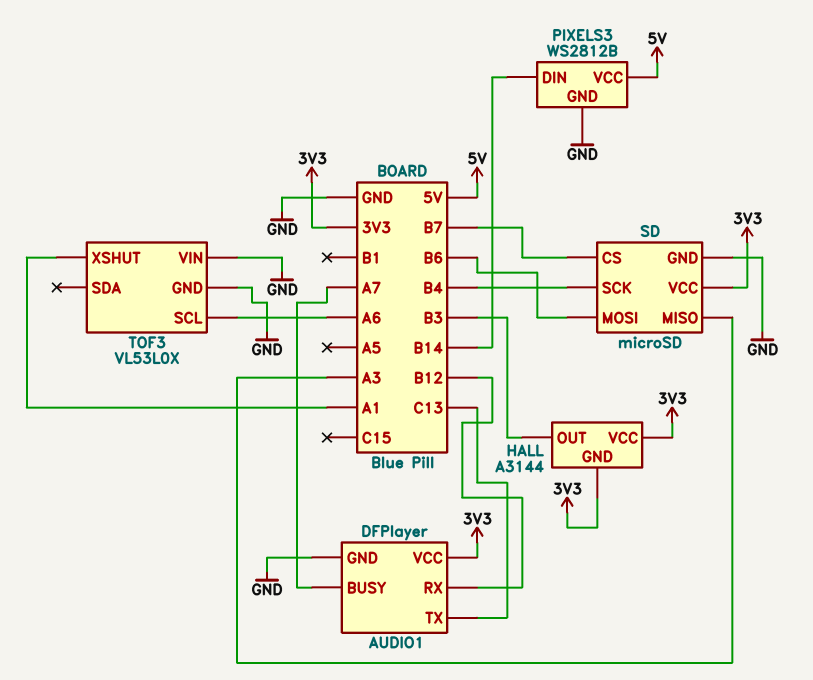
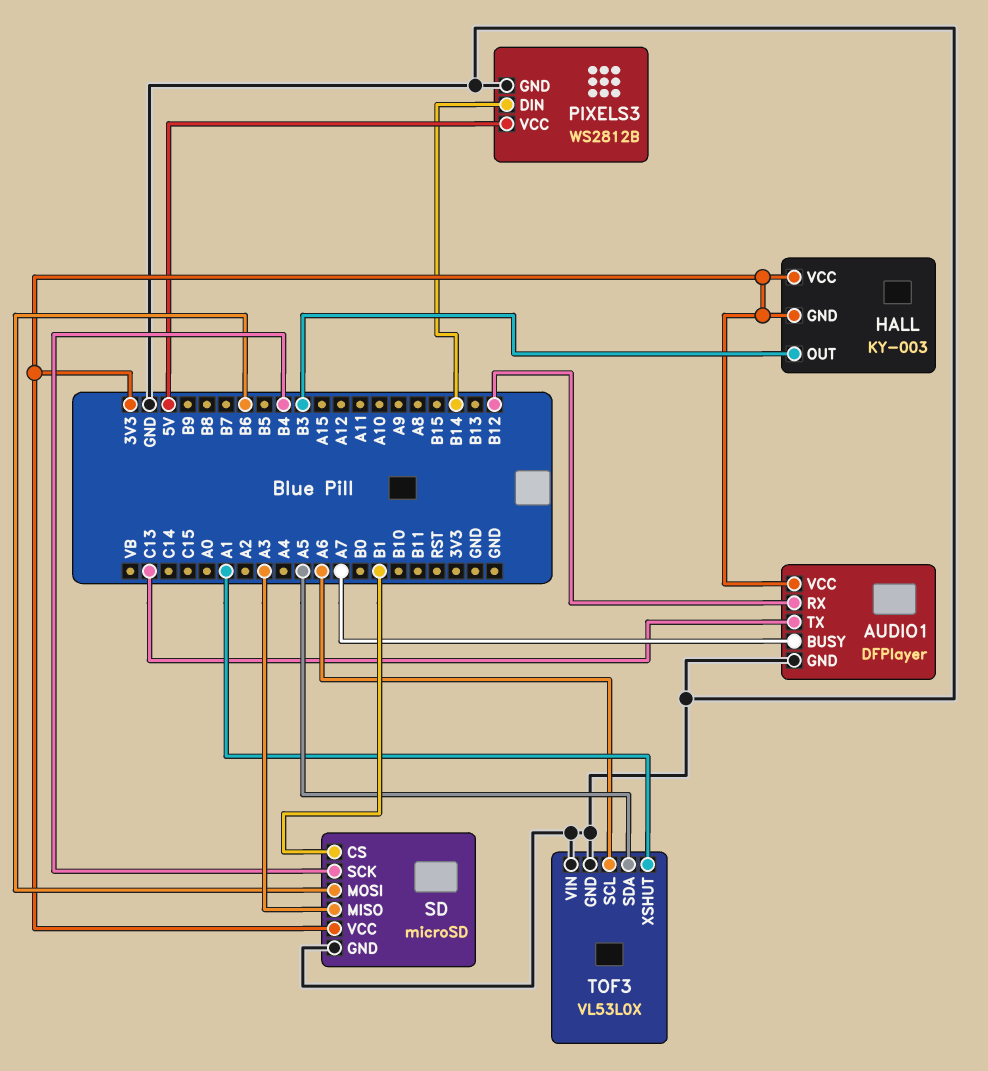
HALL: A3144 -> KY-003
SD pin CS: B7 -> B1
TOF3 pin SDA: none -> A5

